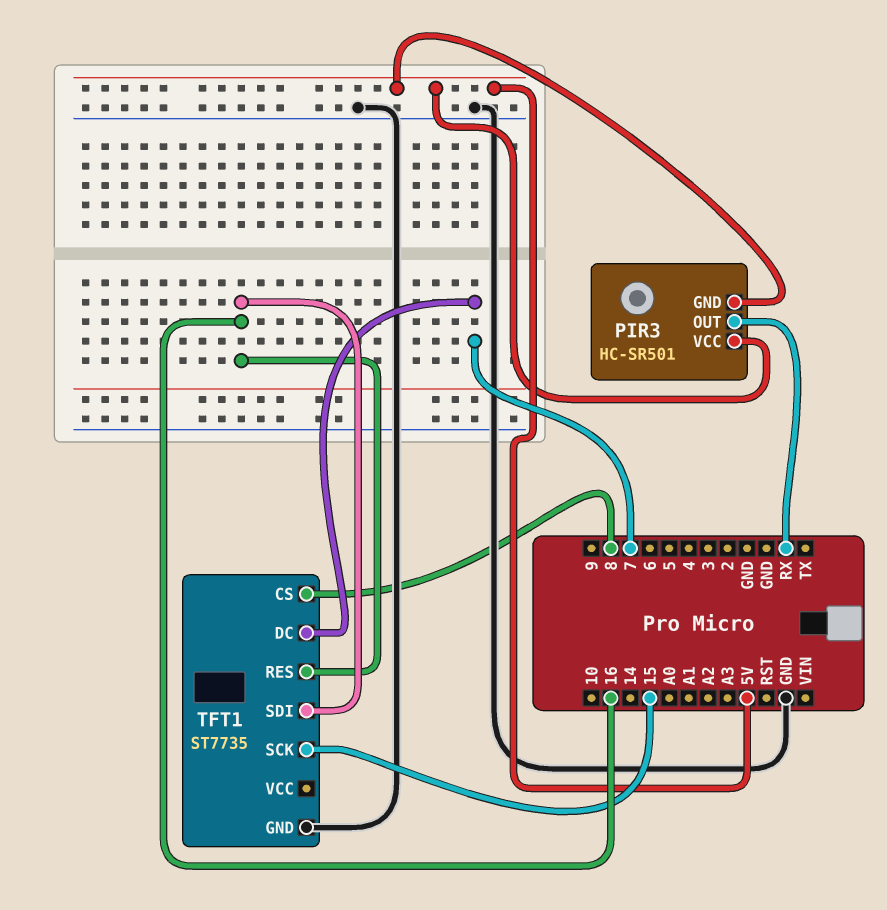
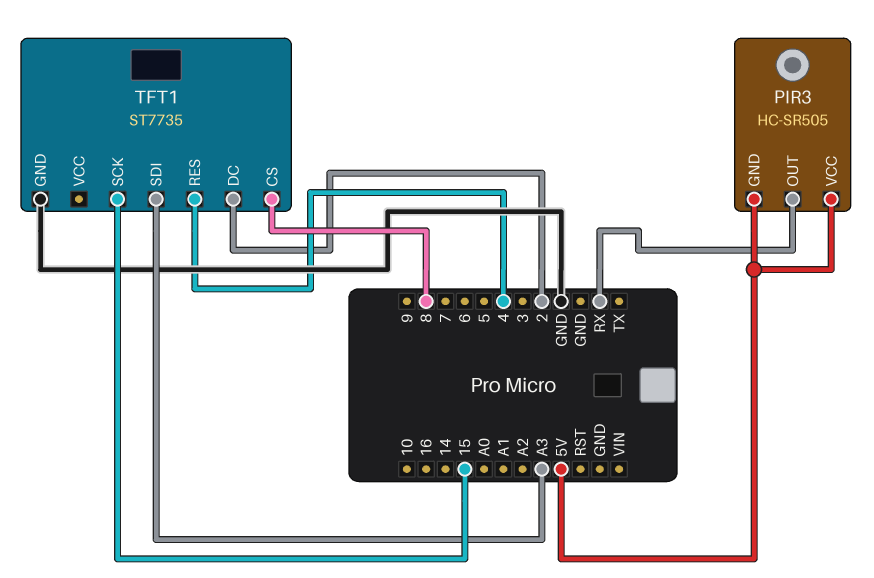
PIR3: HC-SR501 -> HC-SR505
TFT1 pin DC: 7 -> 2
TFT1 pin RES: 16 -> 4
TFT1 pin SDI: 16 -> A3

